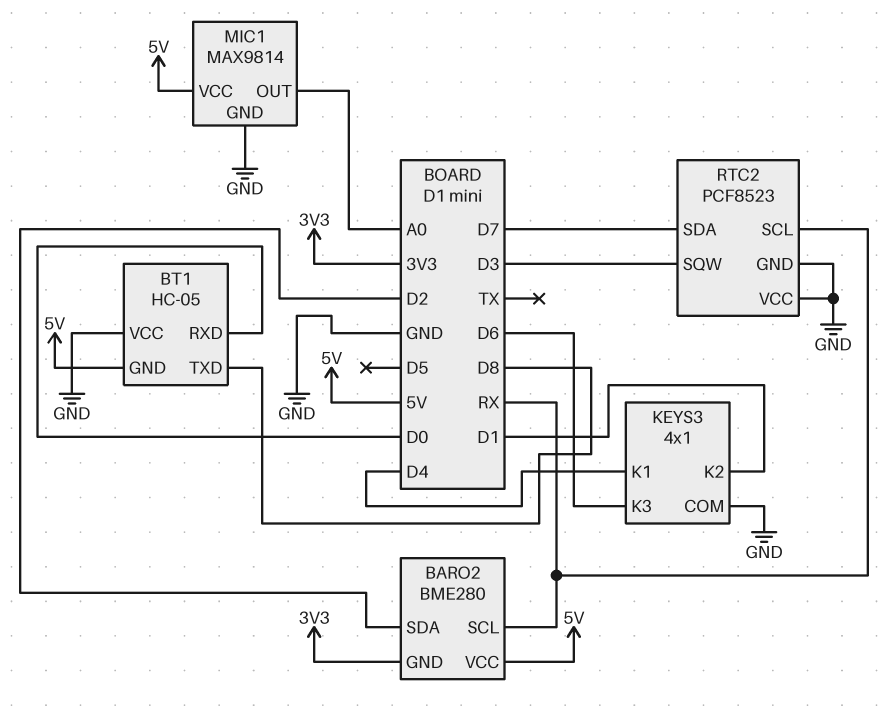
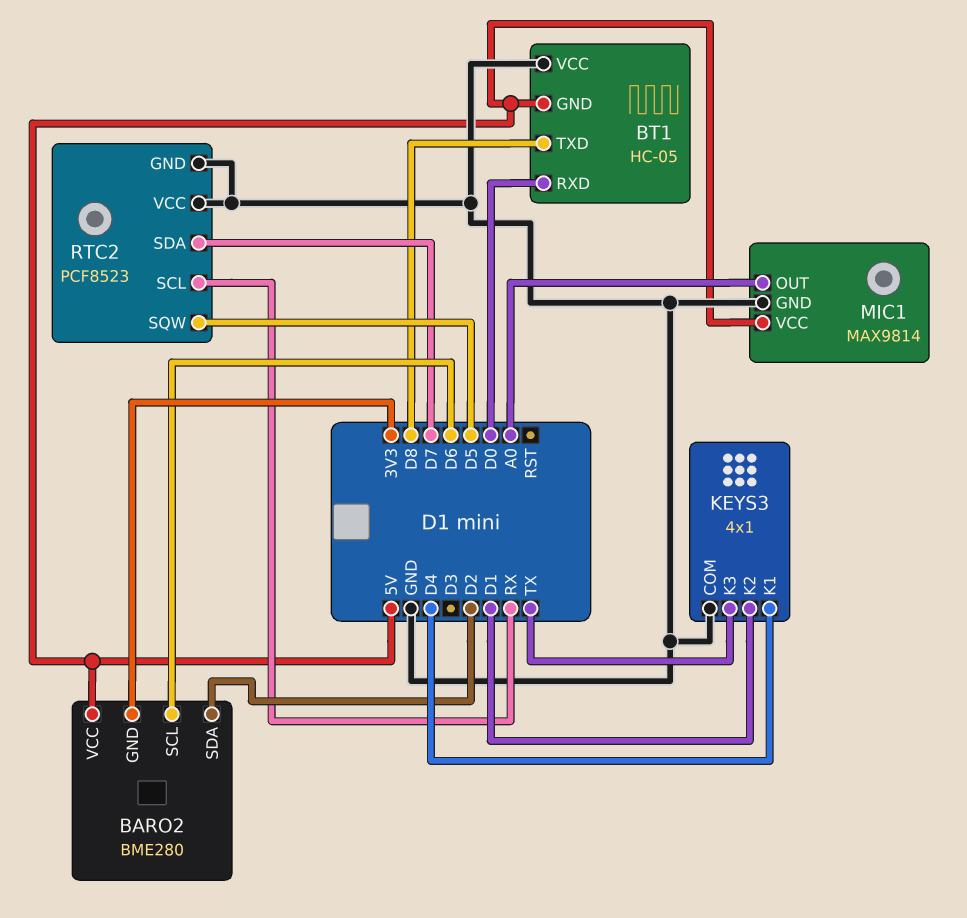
BARO2 pin SCL: RX -> D6
KEYS3 pin K3: D6 -> TX
RTC2 pin SQW: D3 -> D5

